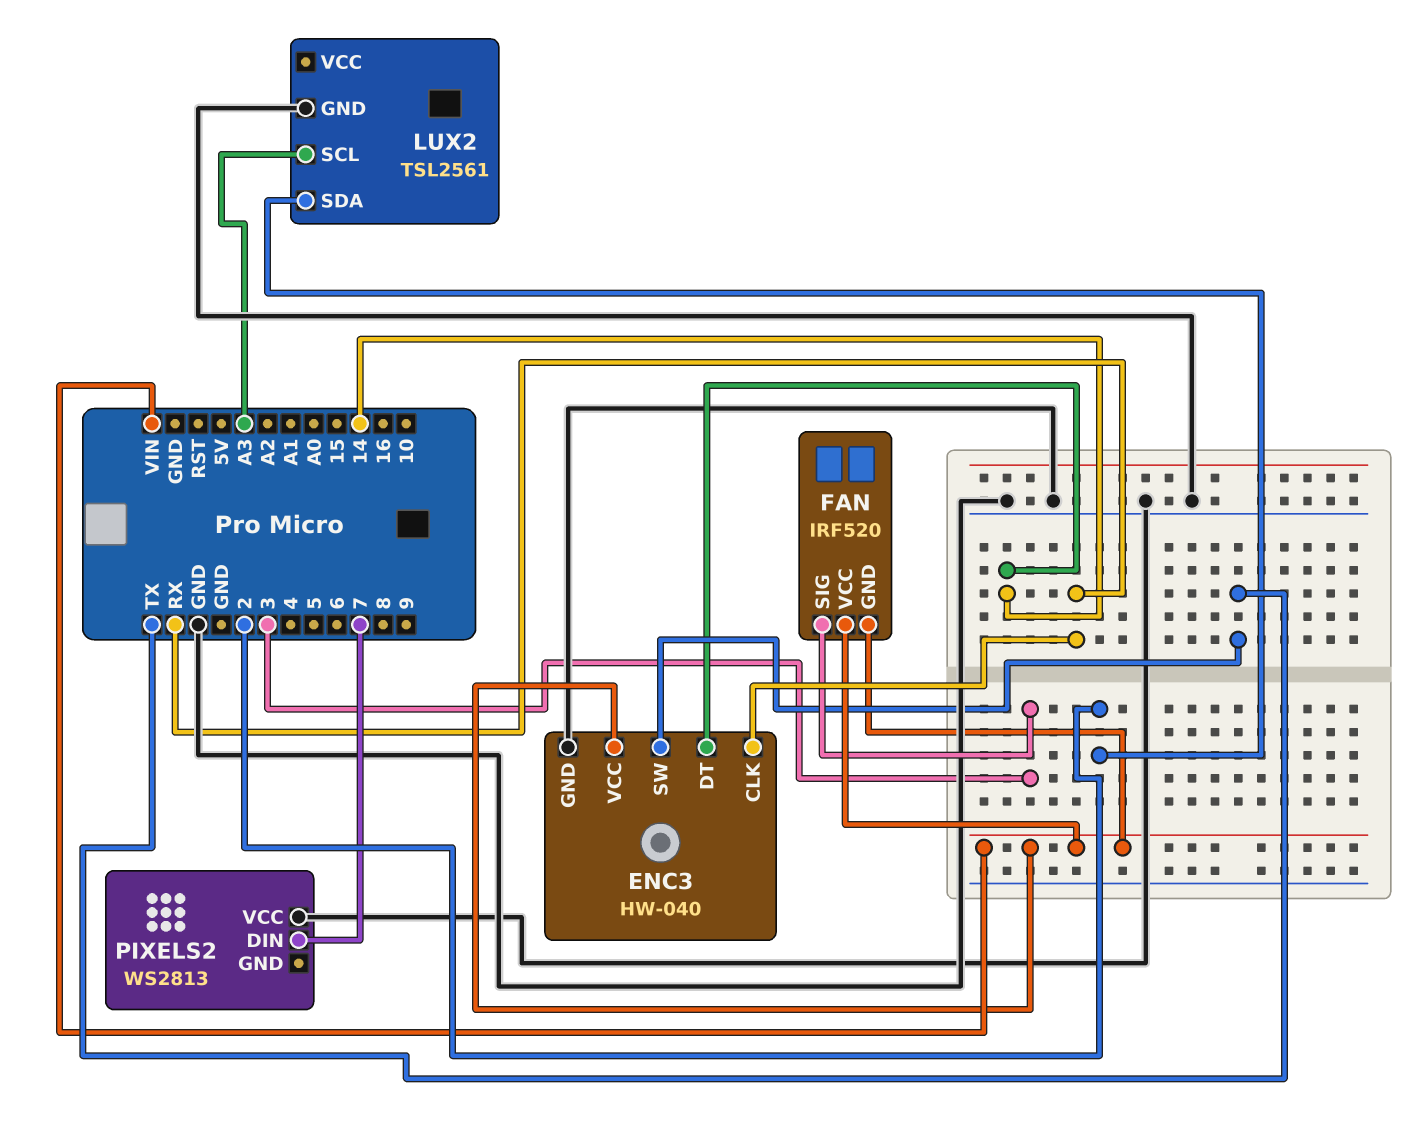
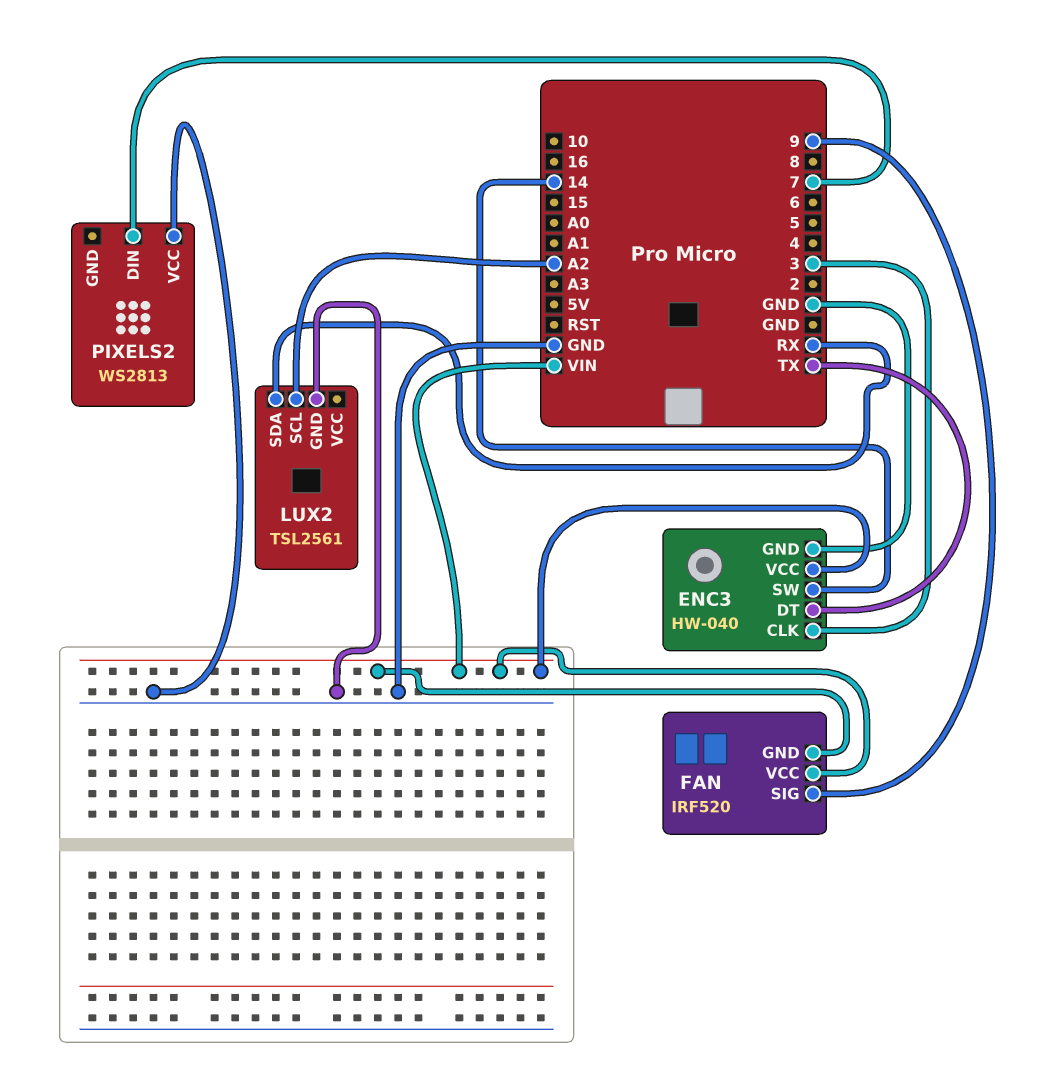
ENC3 pin CLK: RX -> 3
ENC3 pin DT: 14 -> TX
ENC3 pin SW: TX -> 14
FAN pin SIG: 3 -> 9
LUX2 pin SCL: A3 -> A2
LUX2 pin SDA: 2 -> RX

